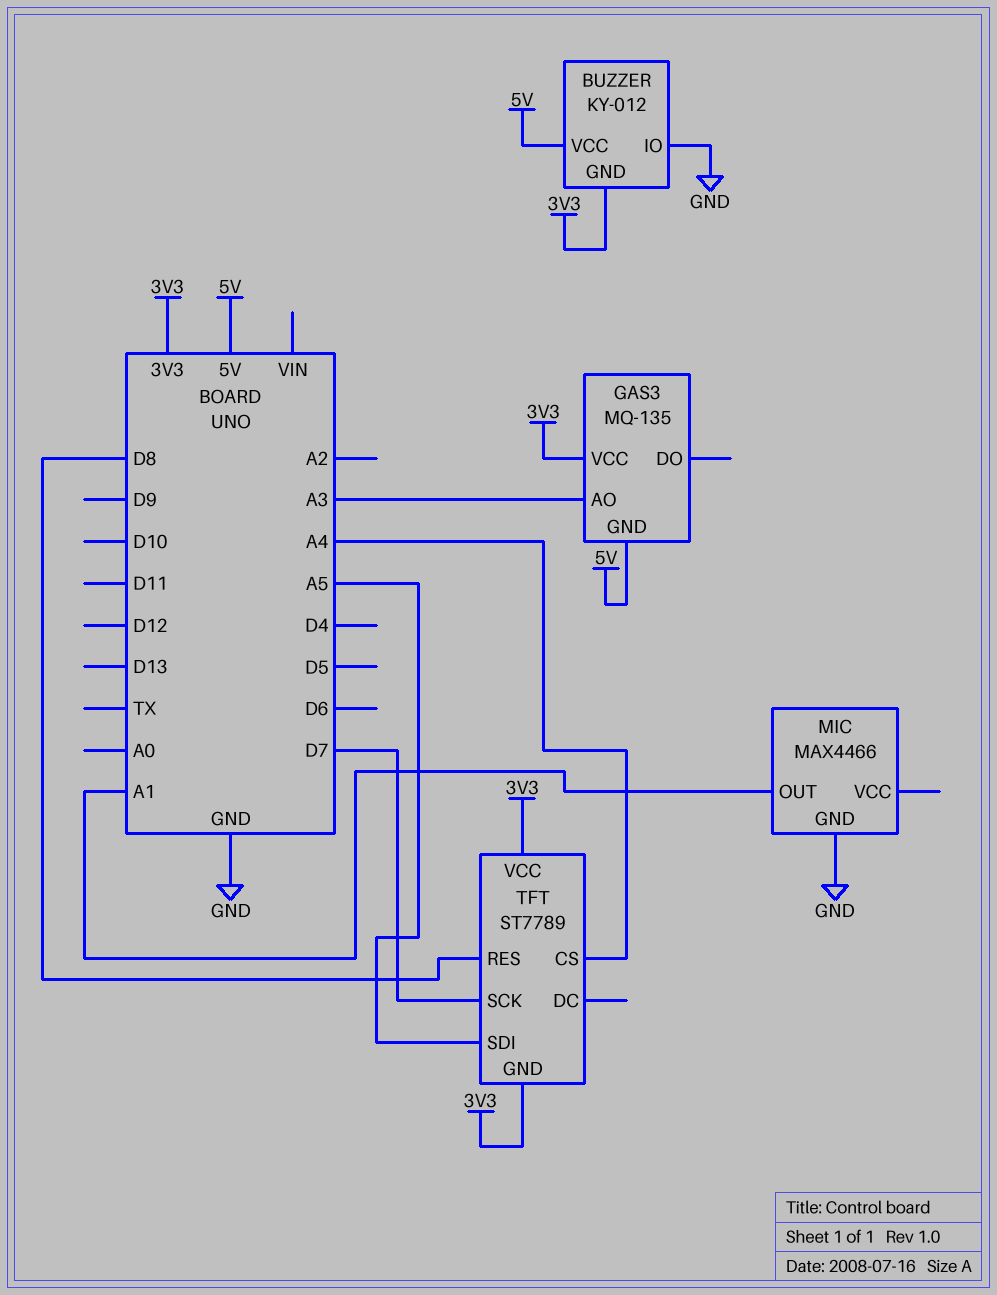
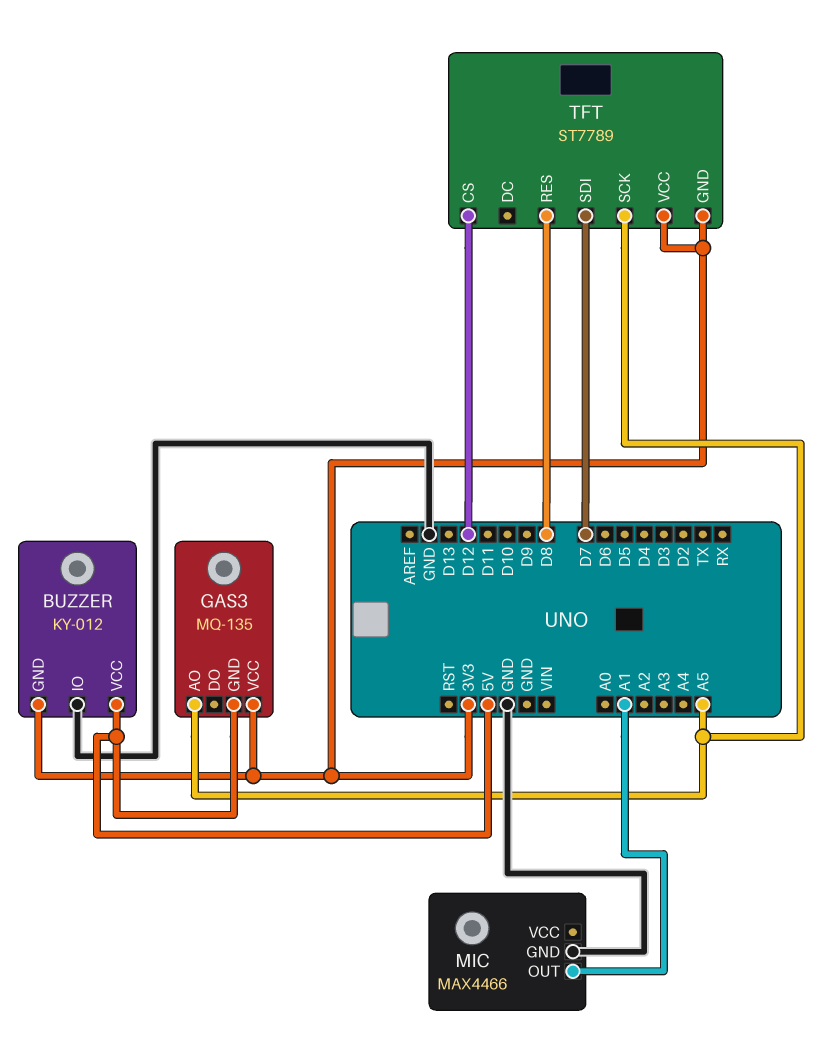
GAS3 pin AO: A3 -> A5
TFT pin CS: A4 -> D12
TFT pin SCK: D7 -> A5
TFT pin SDI: A5 -> D7

